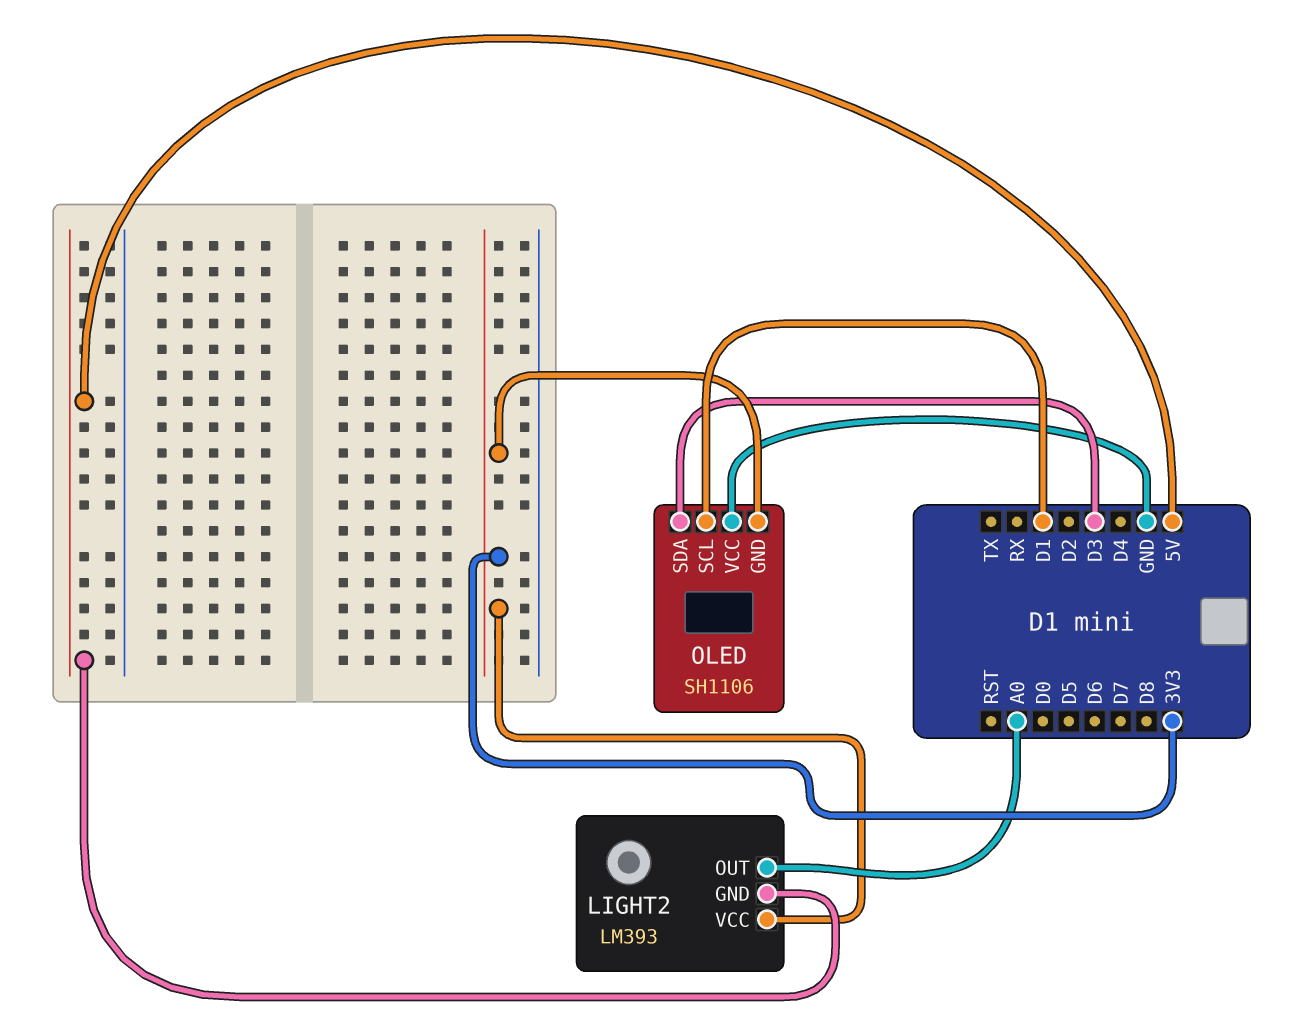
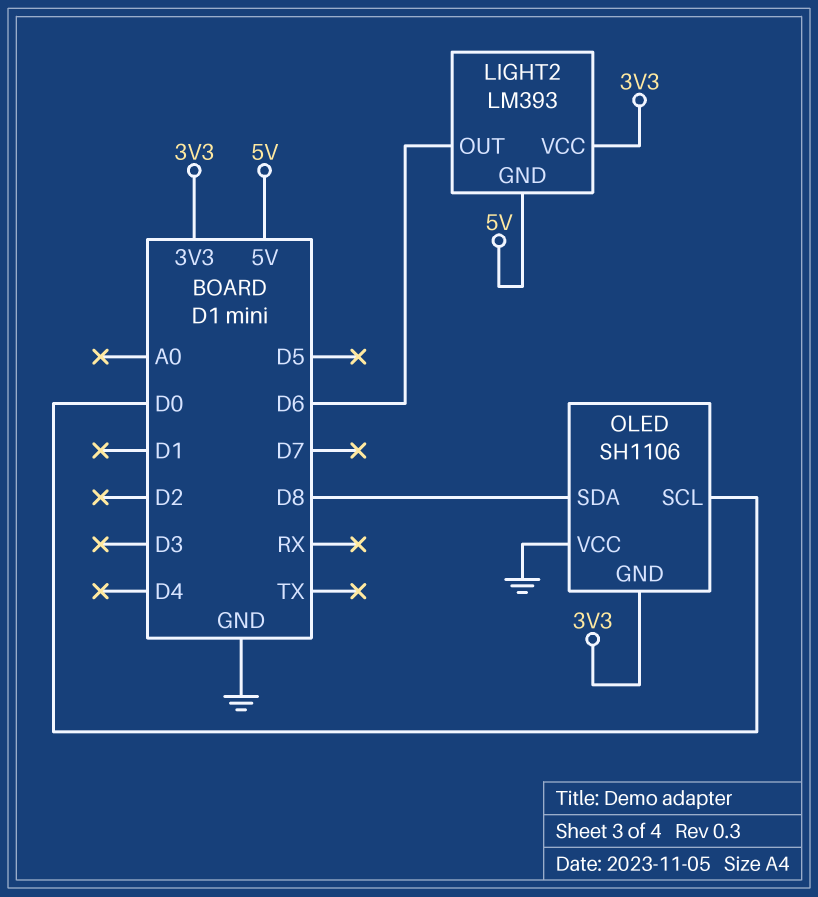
LIGHT2 pin OUT: A0 -> D6
OLED pin SCL: D1 -> D0
OLED pin SDA: D3 -> D8

